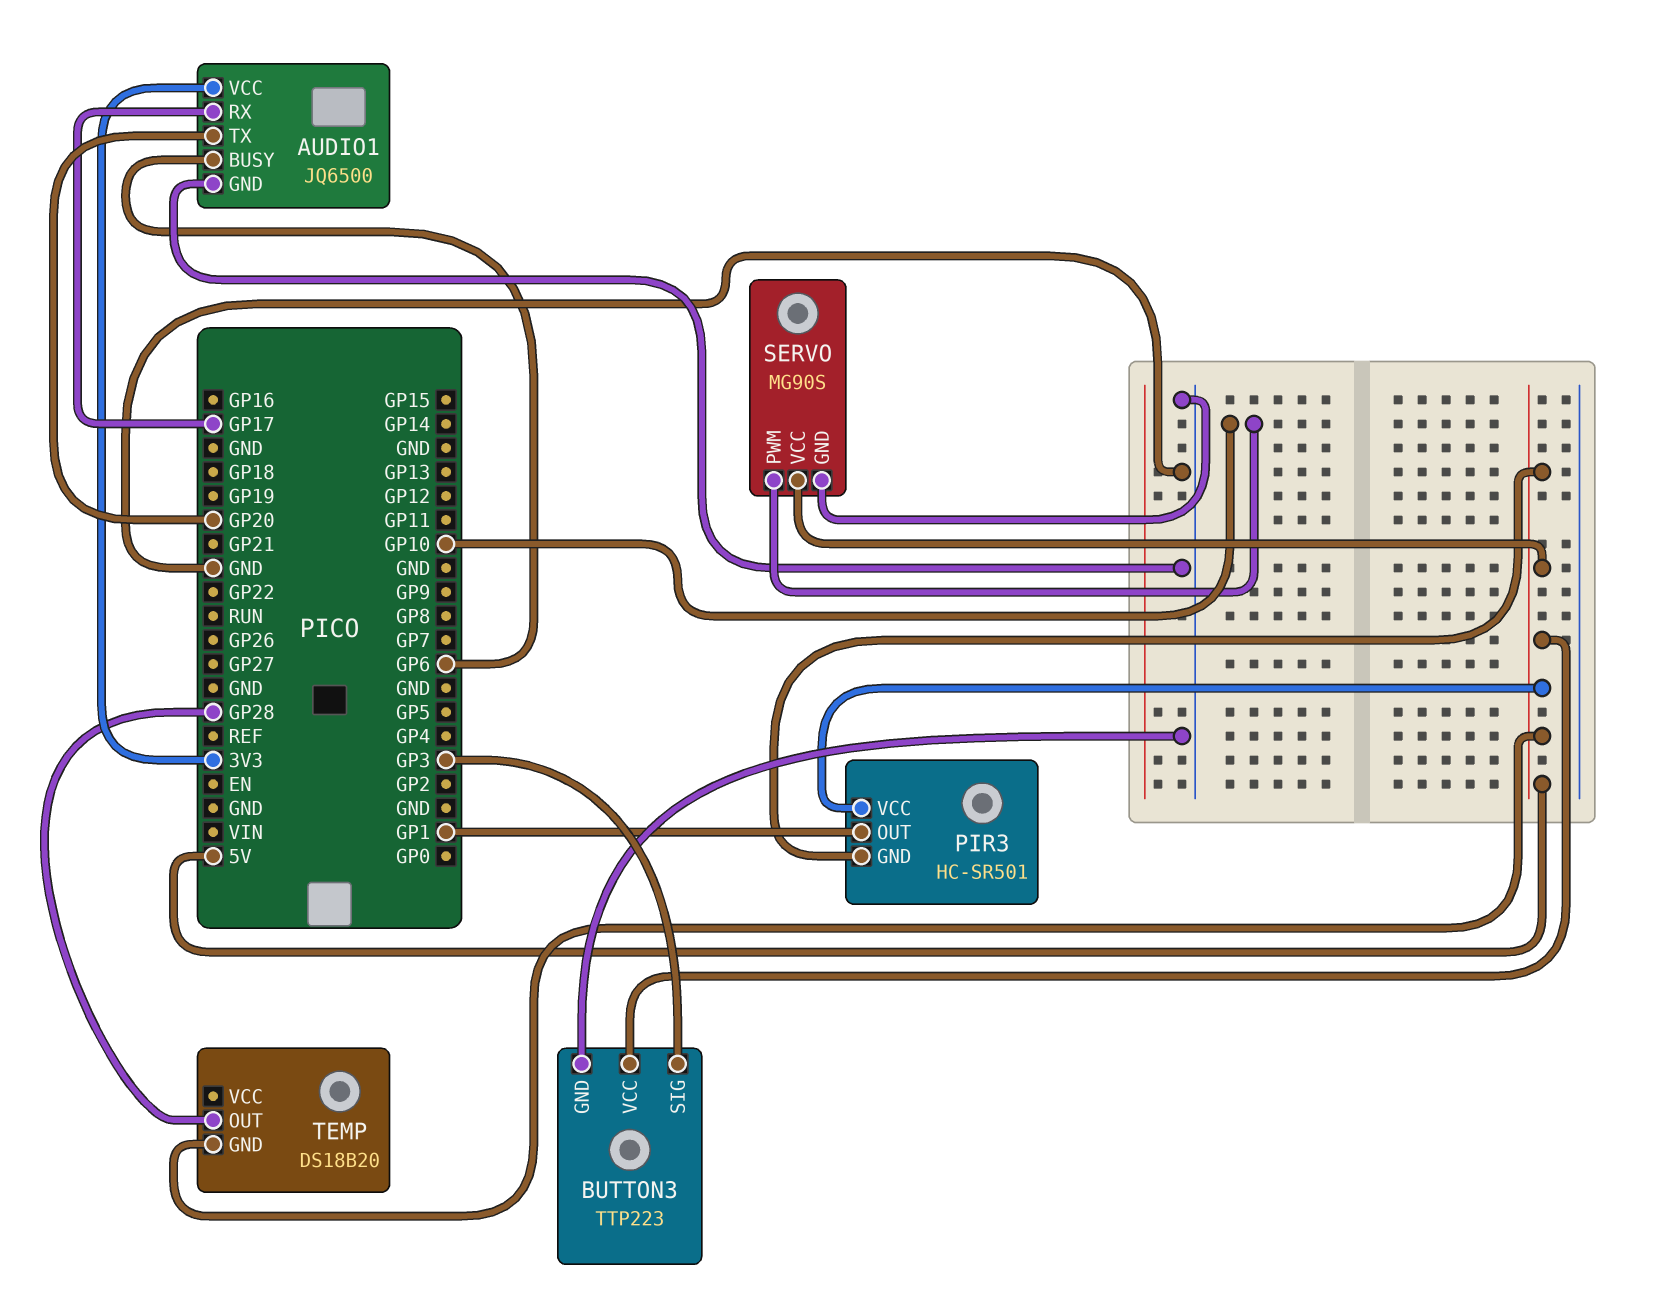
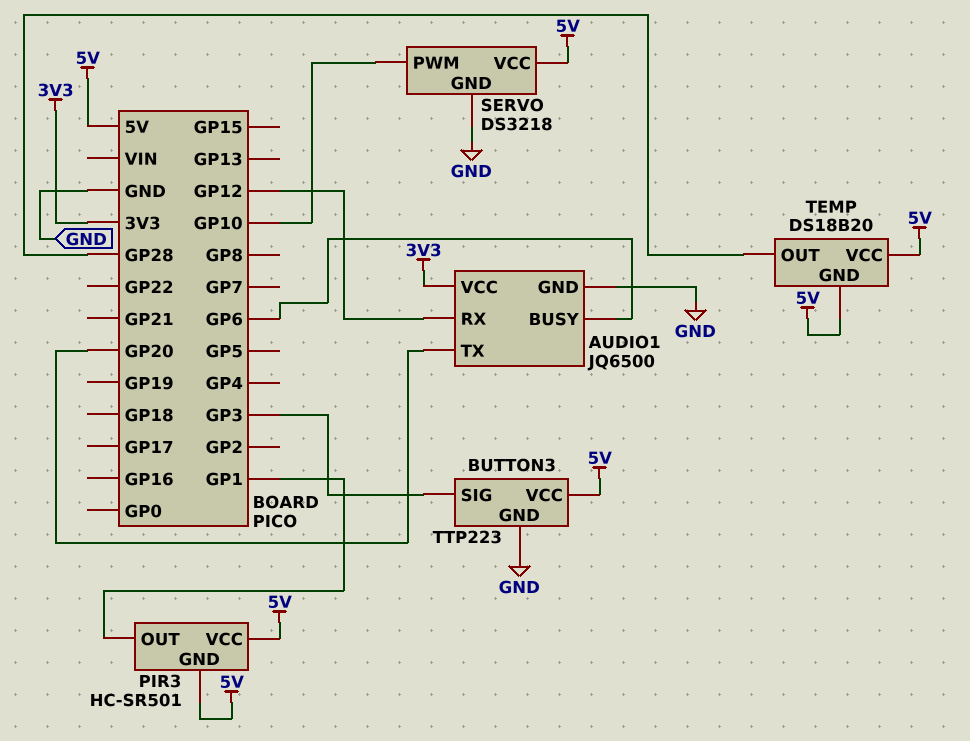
AUDIO1 pin RX: GP17 -> GP12
SERVO: MG90S -> DS3218
TEMP pin VCC: none -> 5V

